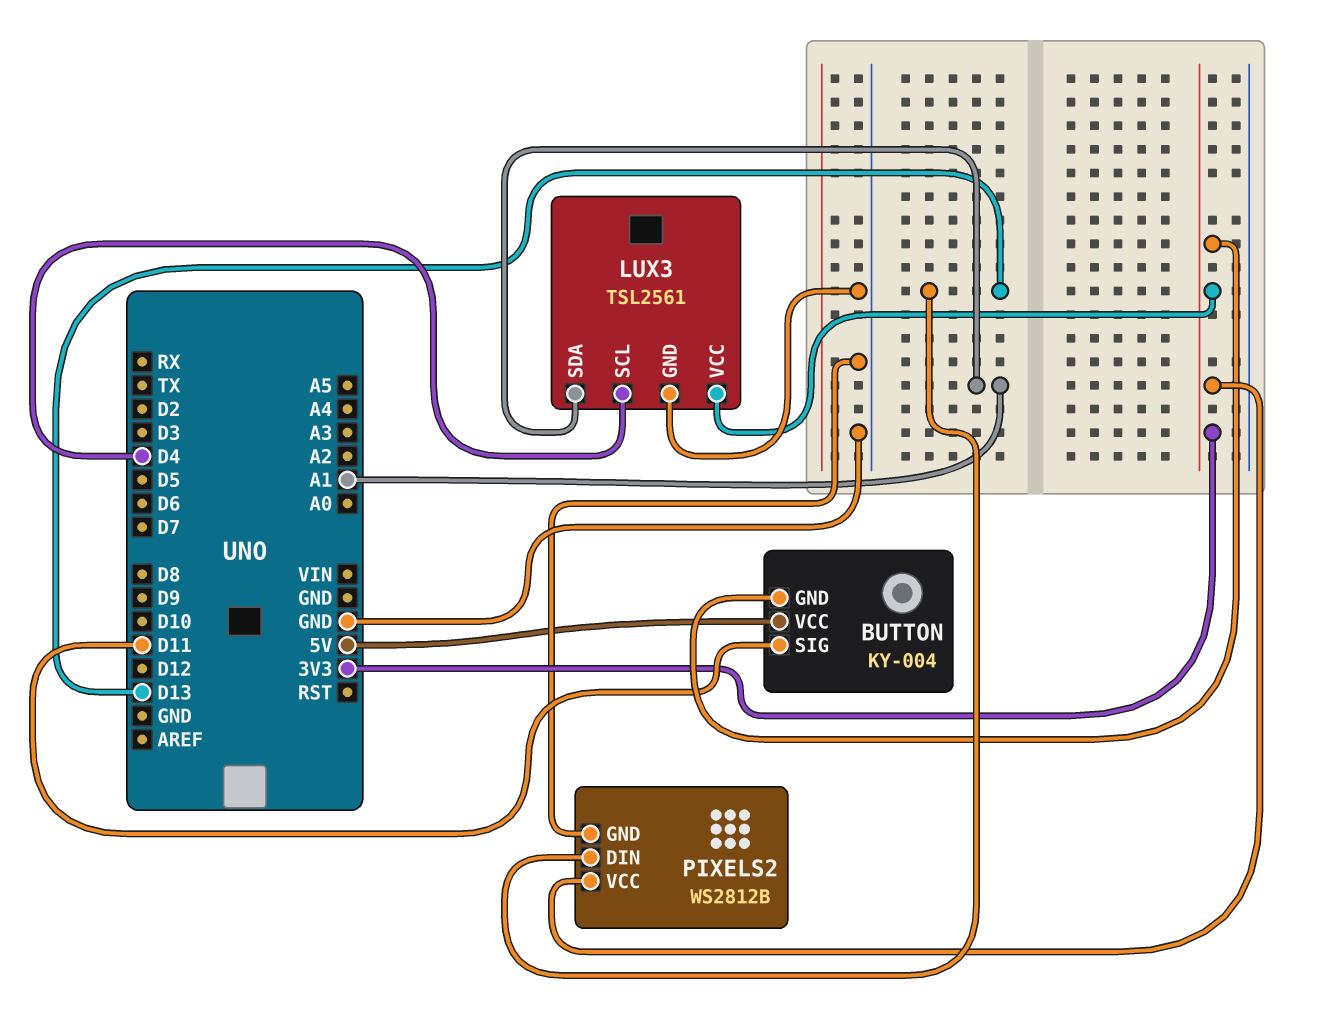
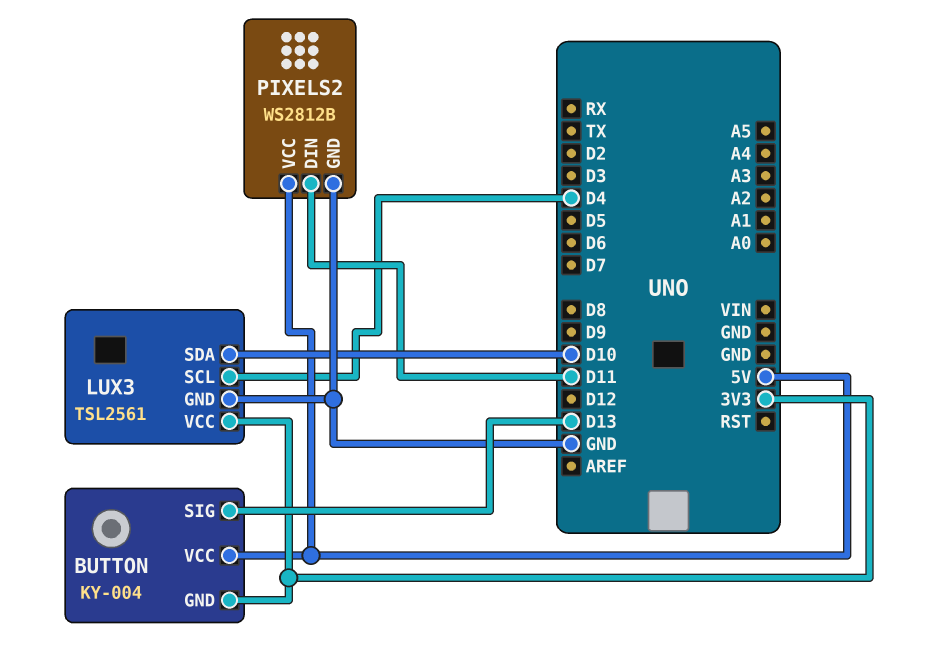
BUTTON pin SIG: D11 -> D13
LUX3 pin SDA: A1 -> D10
PIXELS2 pin DIN: D13 -> D11
PIXELS2 pin VCC: 3V3 -> 5V

